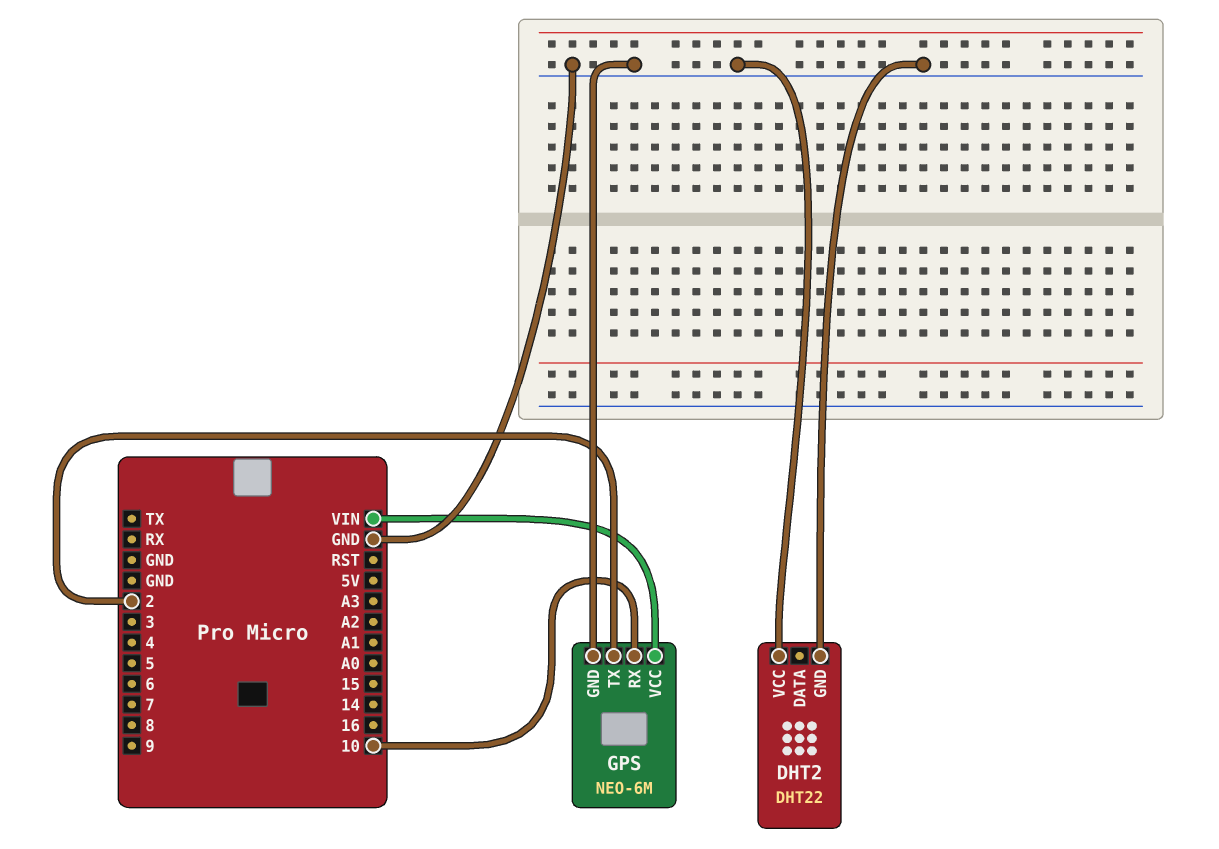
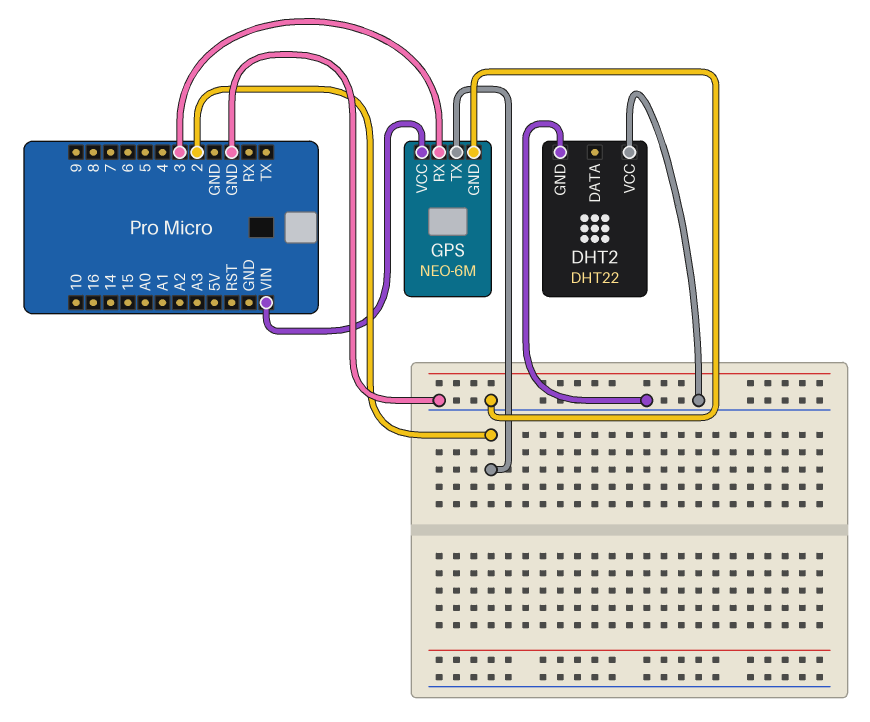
GPS pin RX: 10 -> 3

